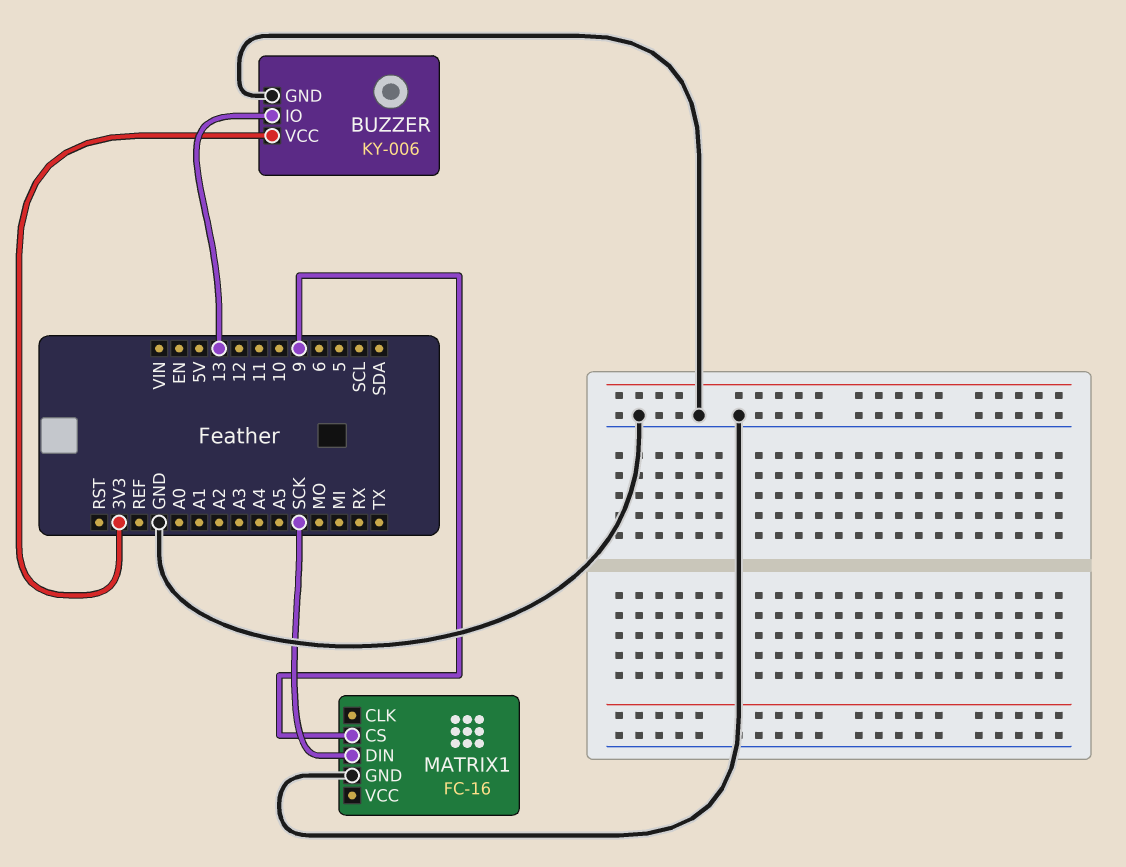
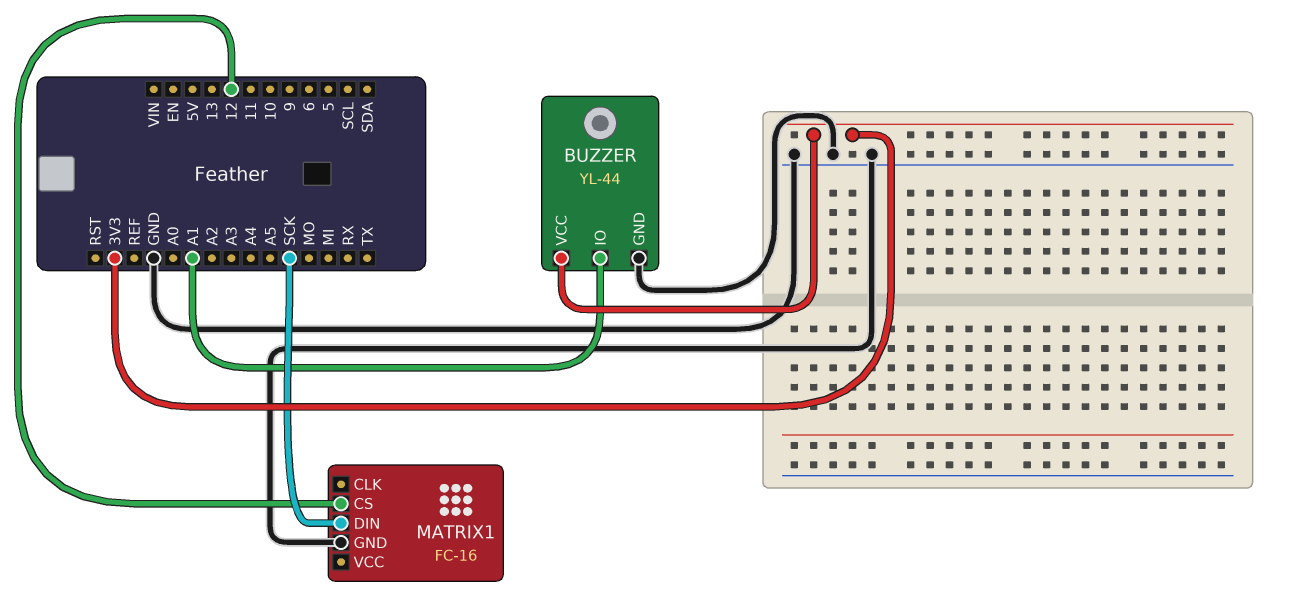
BUZZER: KY-006 -> YL-44
BUZZER pin IO: 13 -> A1
MATRIX1 pin CS: 9 -> 12

